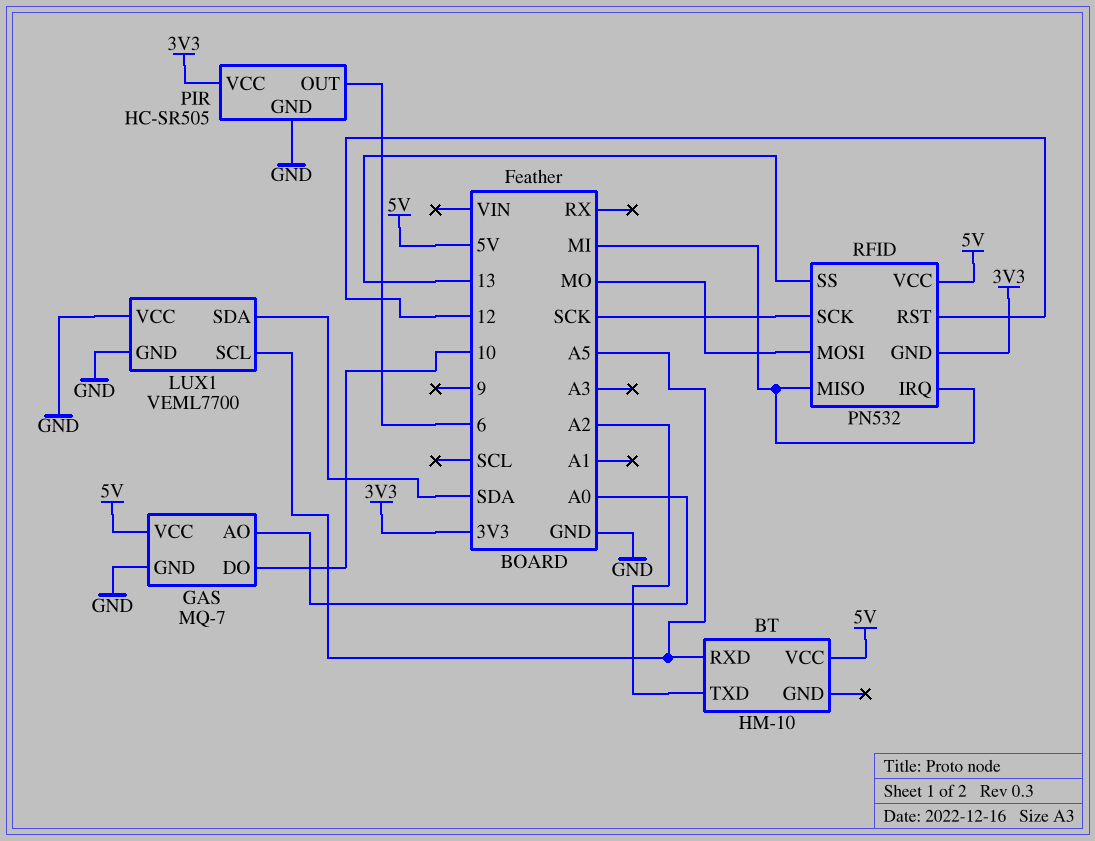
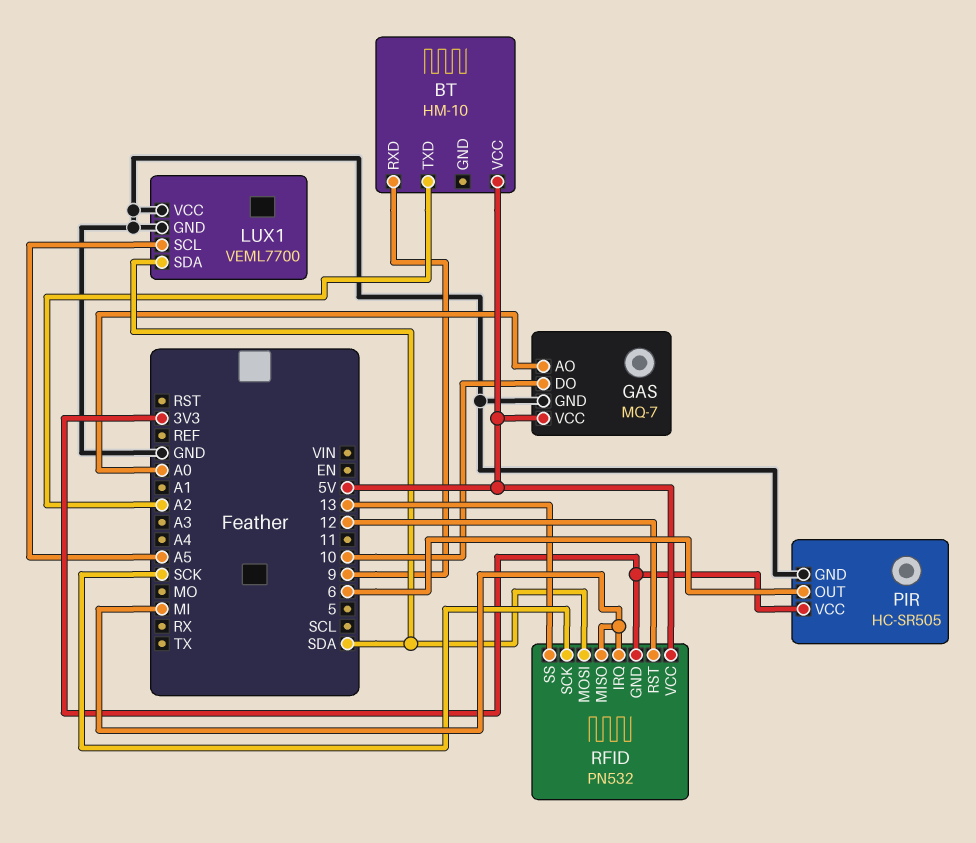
BT pin RXD: A5 -> 9
RFID pin MOSI: MO -> SDA

